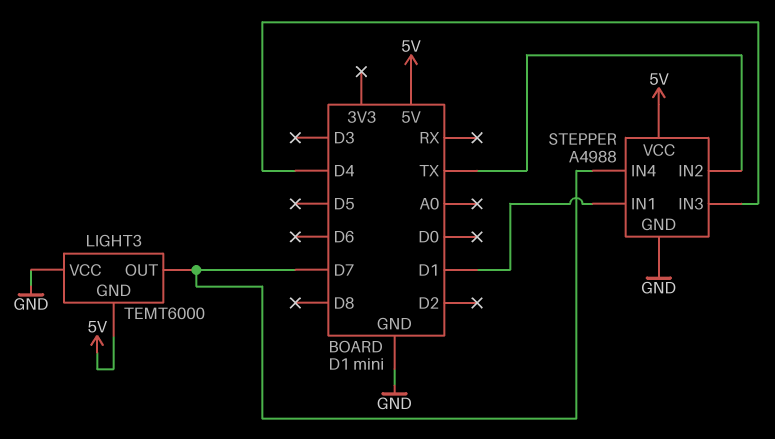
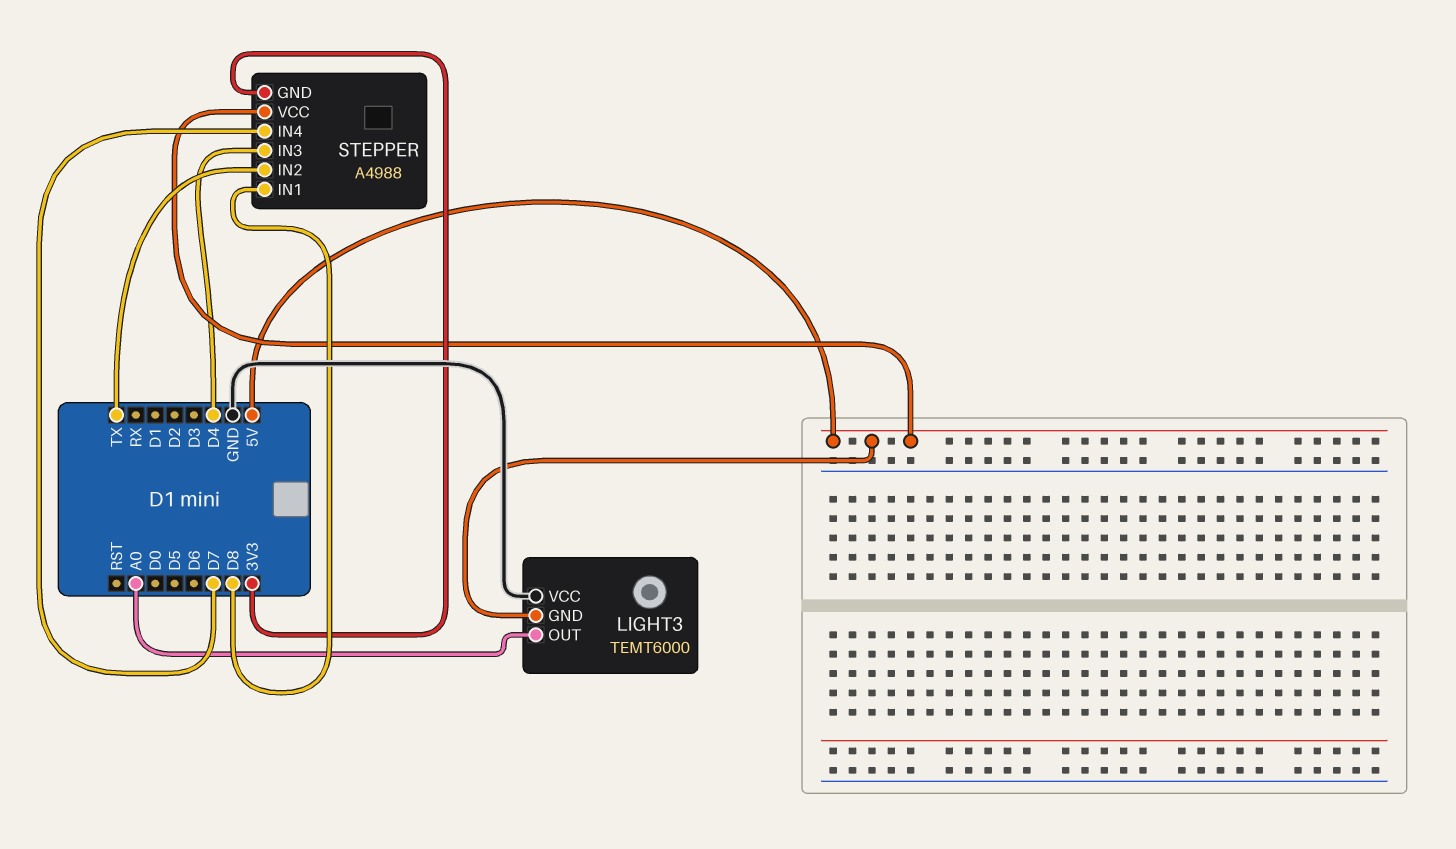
LIGHT3 pin OUT: D7 -> A0
STEPPER pin GND: GND -> 3V3
STEPPER pin IN1: D1 -> D8

